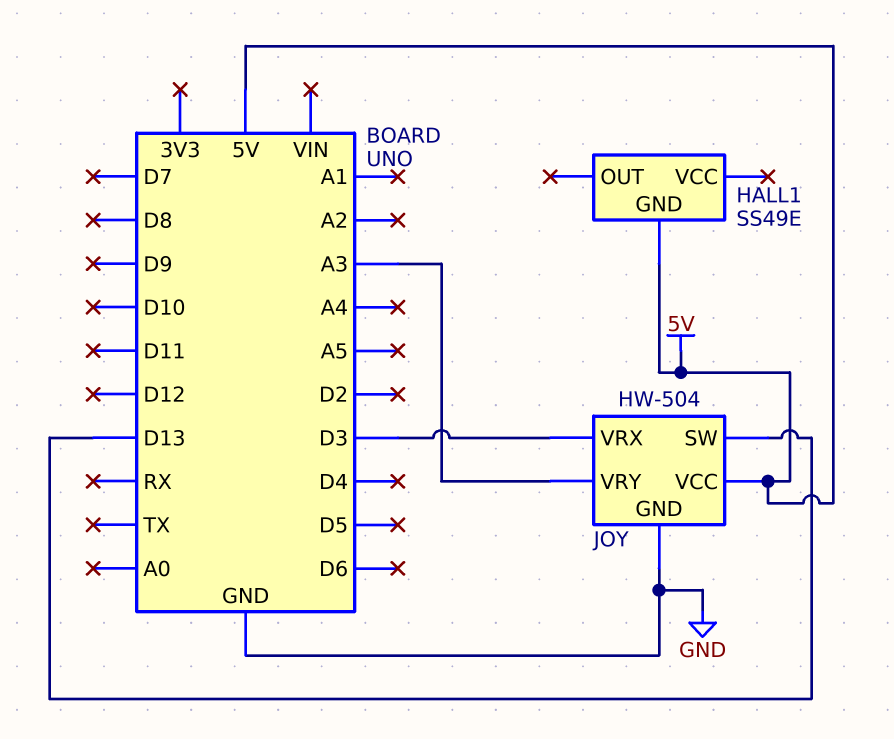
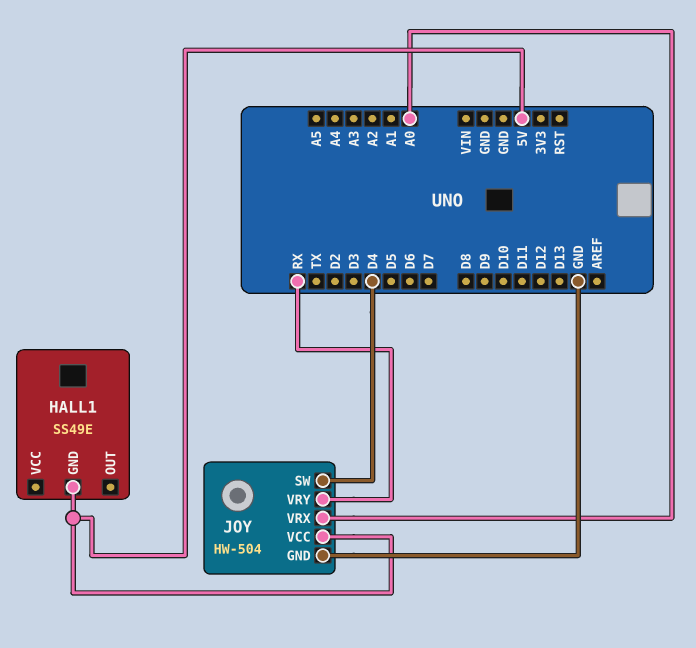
JOY pin SW: D13 -> D4
JOY pin VRX: D3 -> A0
JOY pin VRY: A3 -> RX

